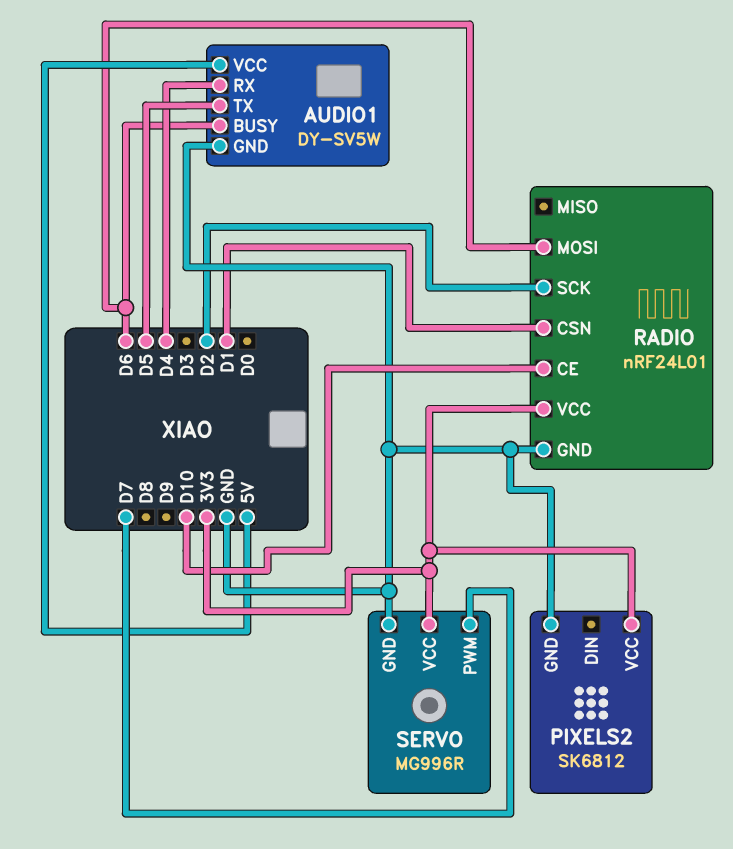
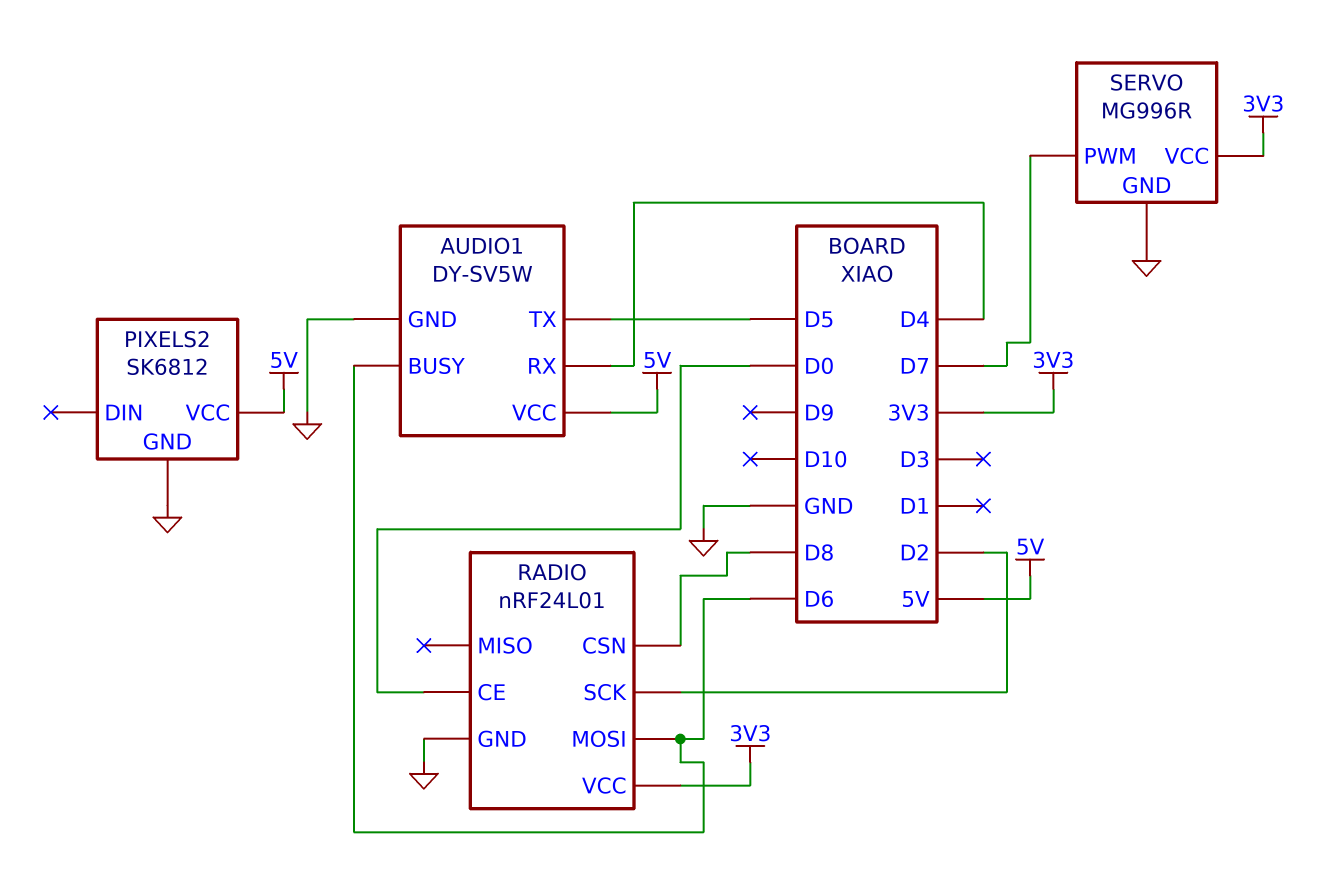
PIXELS2 pin VCC: 3V3 -> 5V
RADIO pin CE: D10 -> D0
RADIO pin CSN: D1 -> D8

